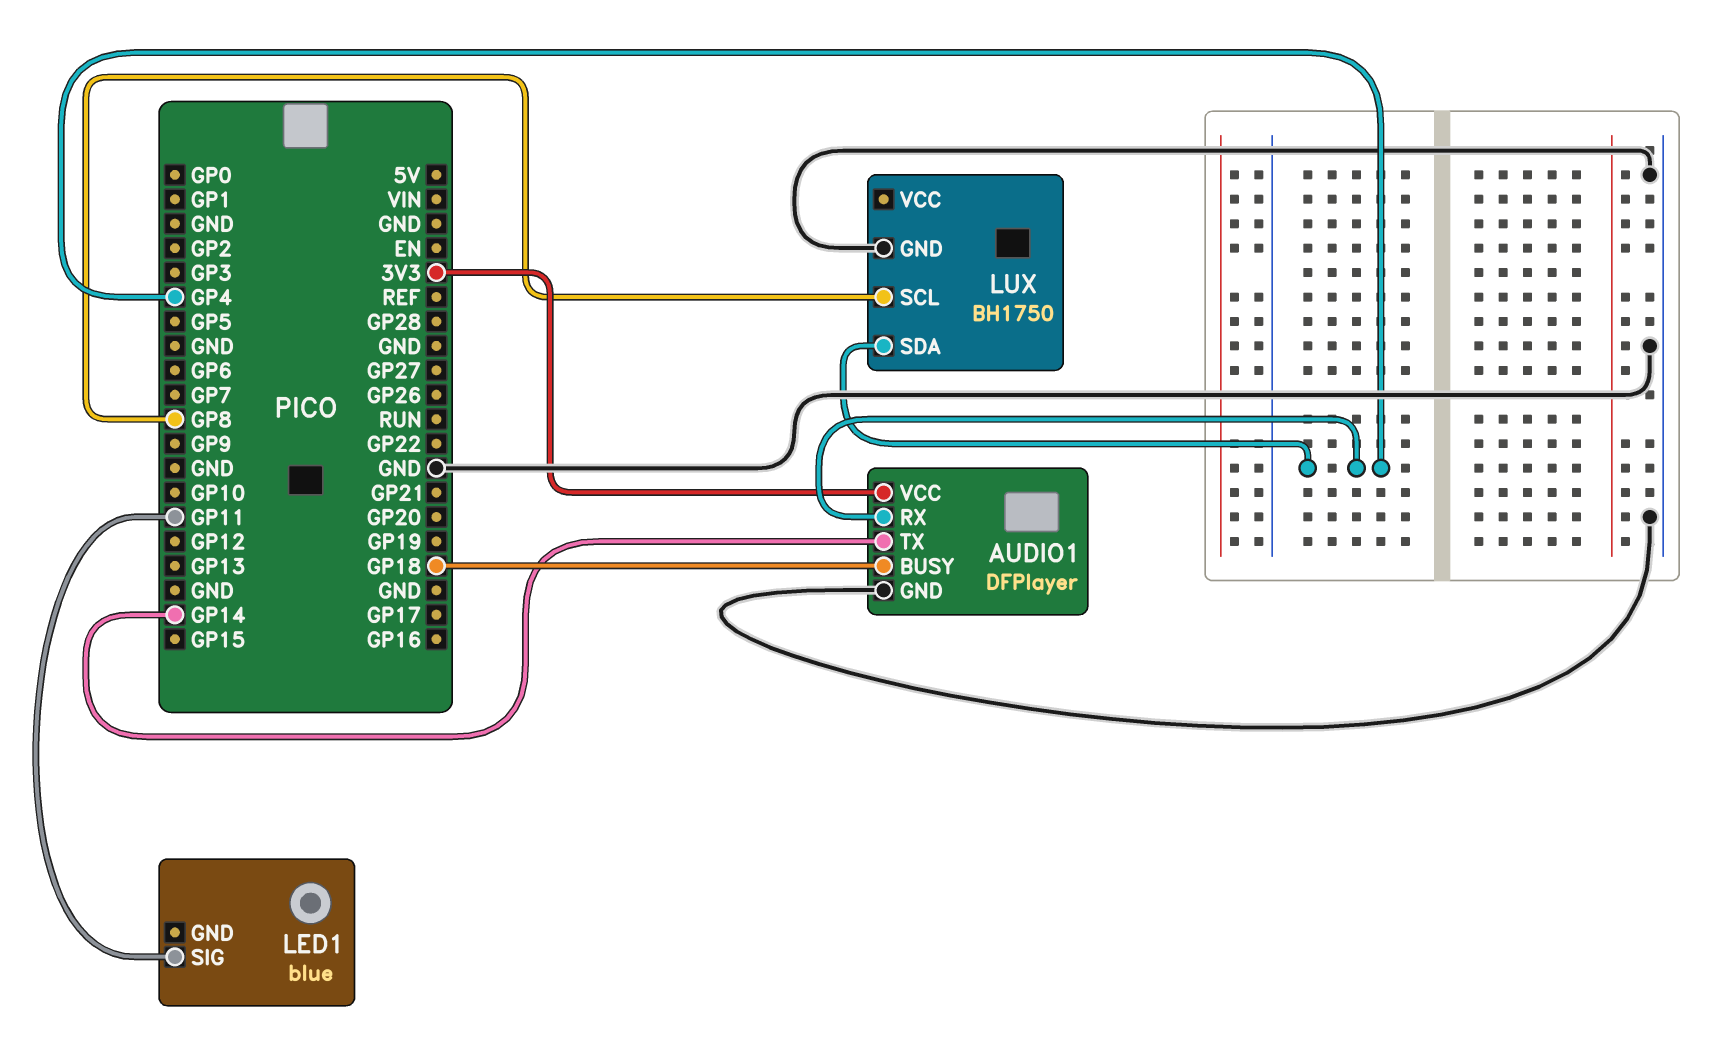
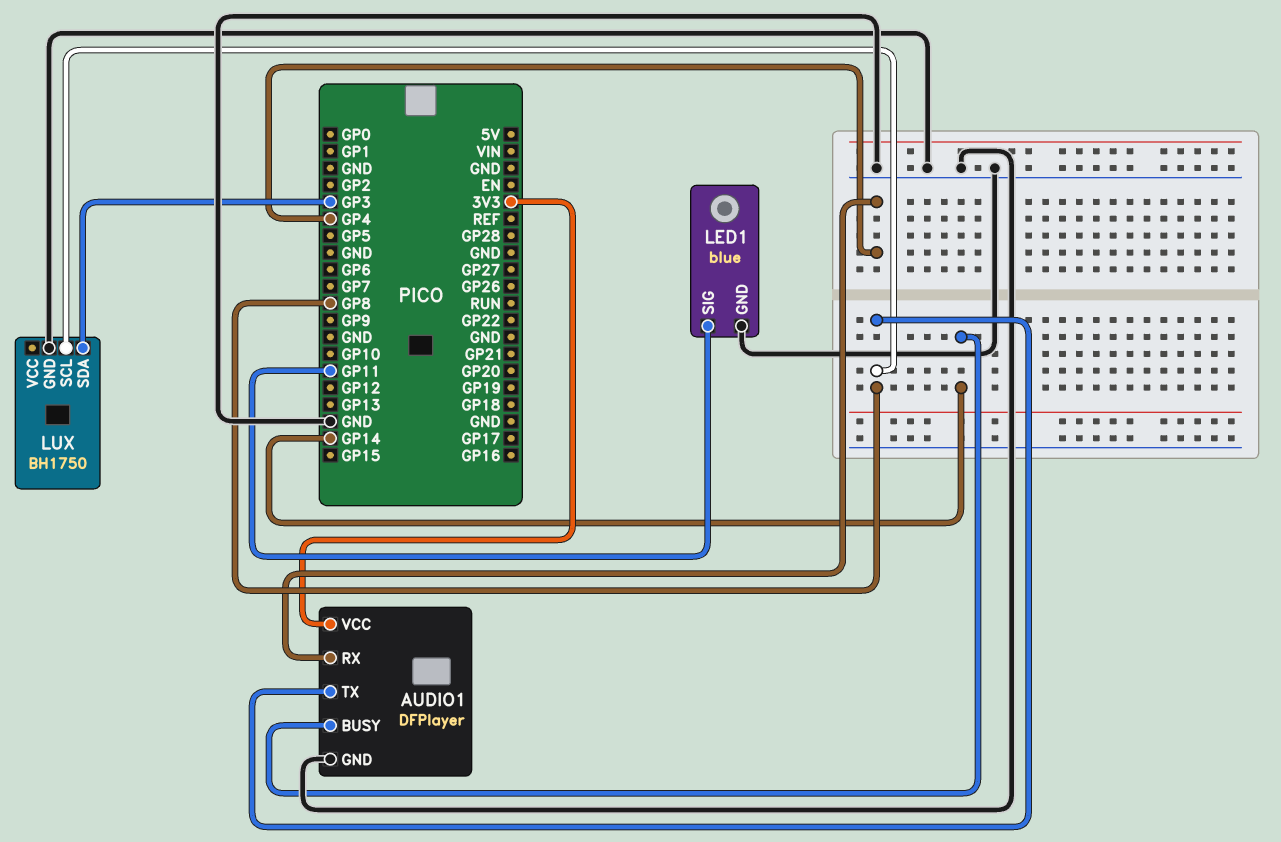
AUDIO1 pin BUSY: GP18 -> GP14
AUDIO1 pin TX: GP14 -> GP8
LED1 pin GND: none -> GND
LUX pin SDA: GP4 -> GP3

